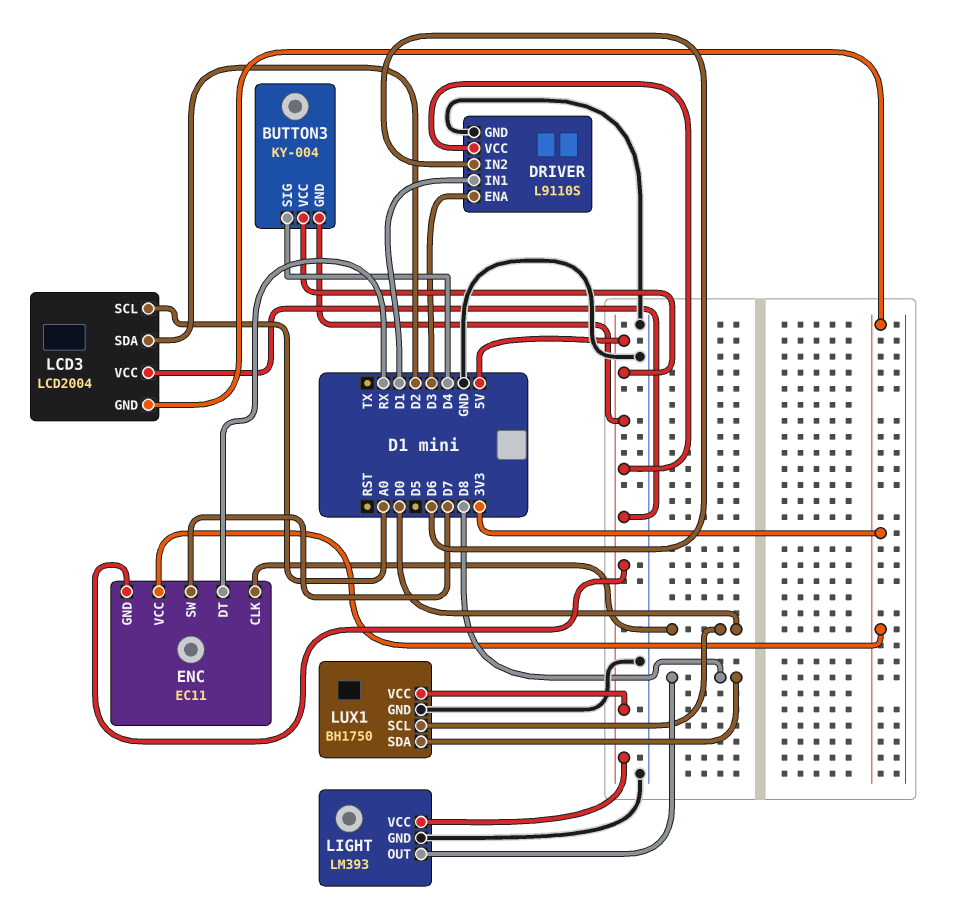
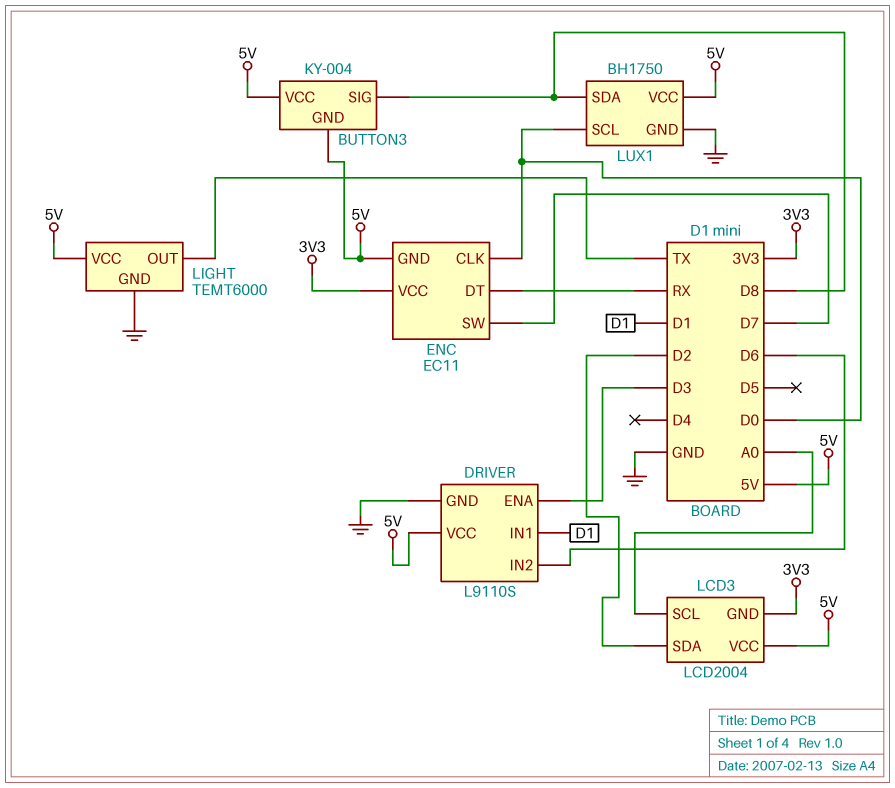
BUTTON3 pin SIG: D4 -> D8
LIGHT: LM393 -> TEMT6000
LIGHT pin OUT: D8 -> TX

